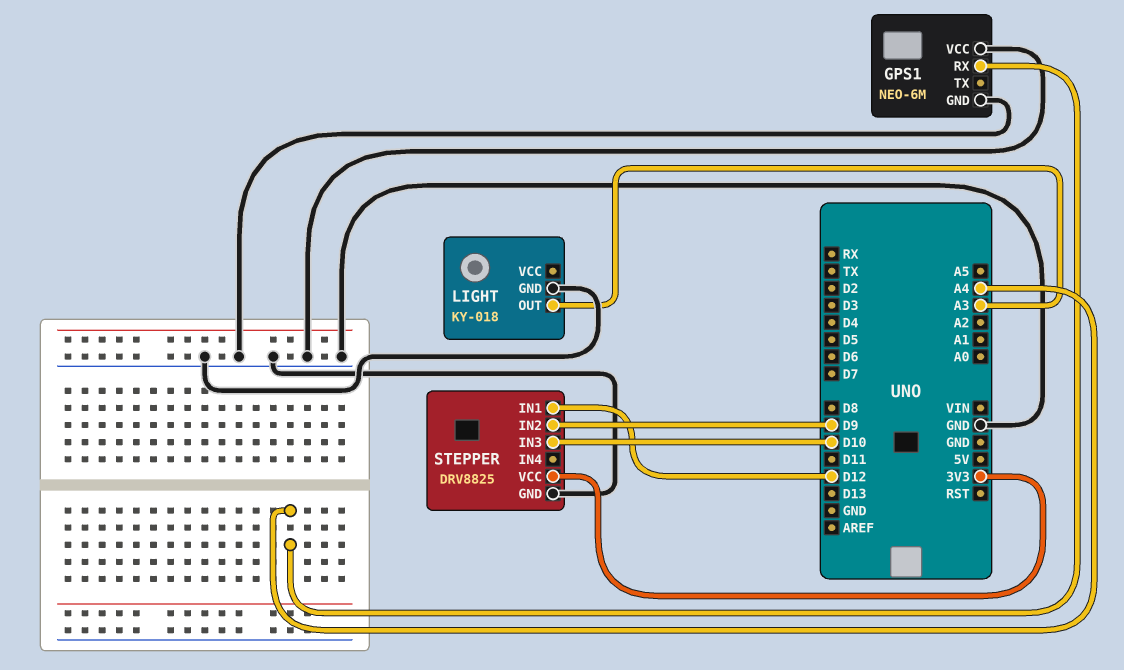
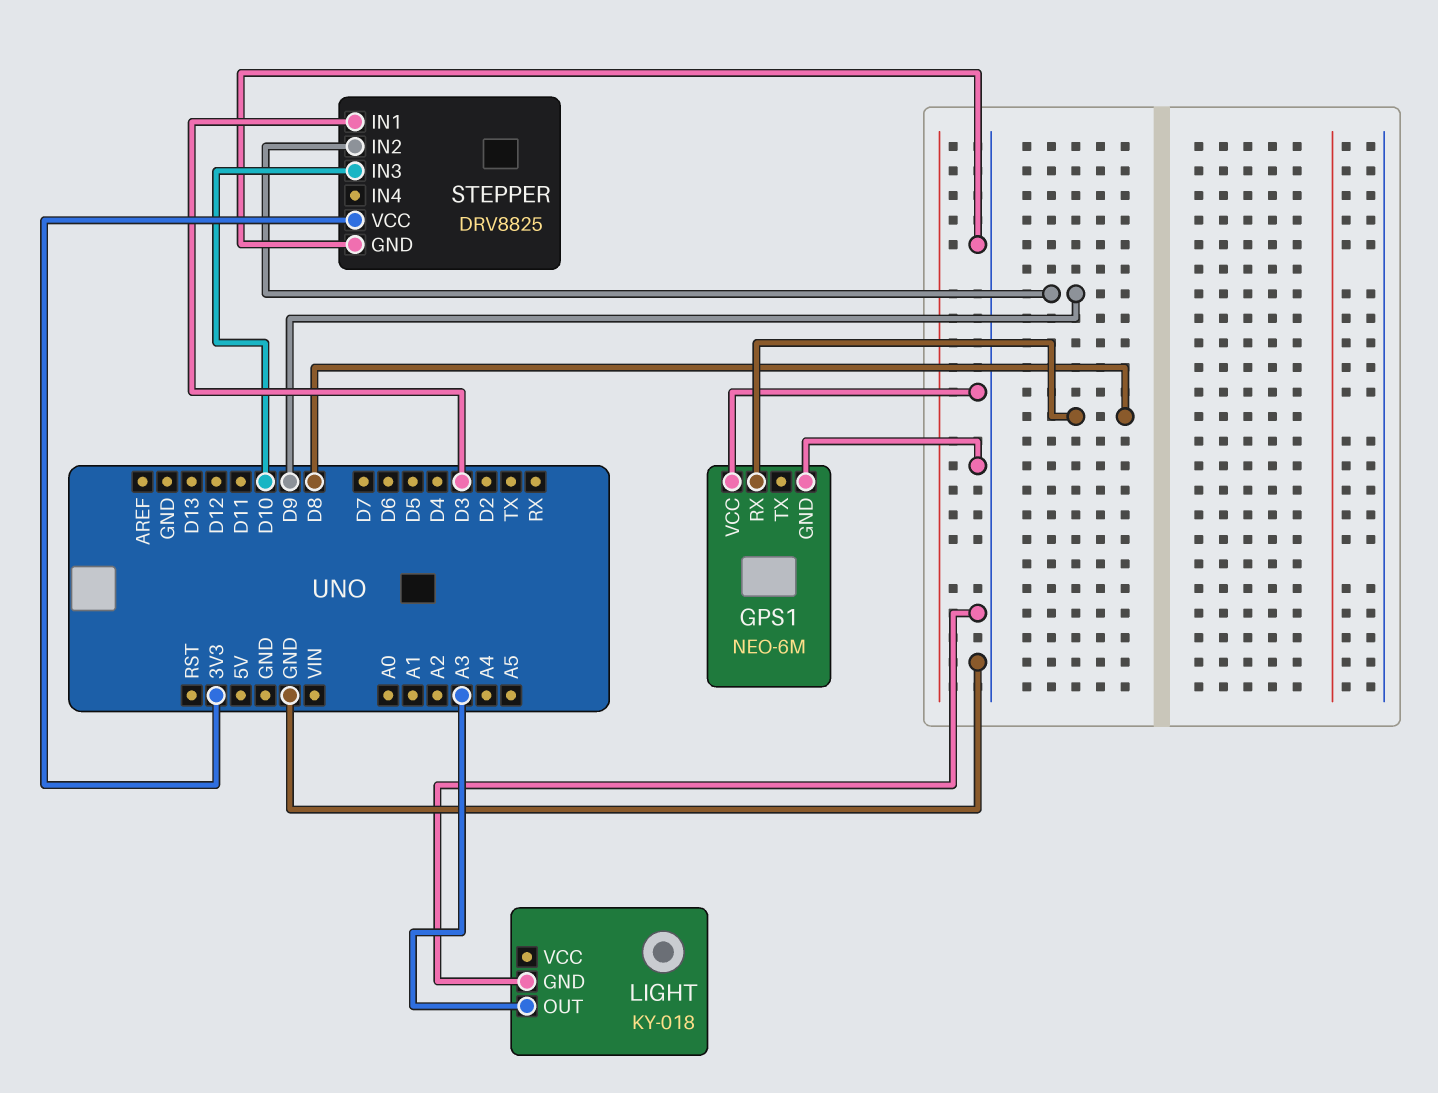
GPS1 pin RX: A4 -> D8
STEPPER pin IN1: D12 -> D3

